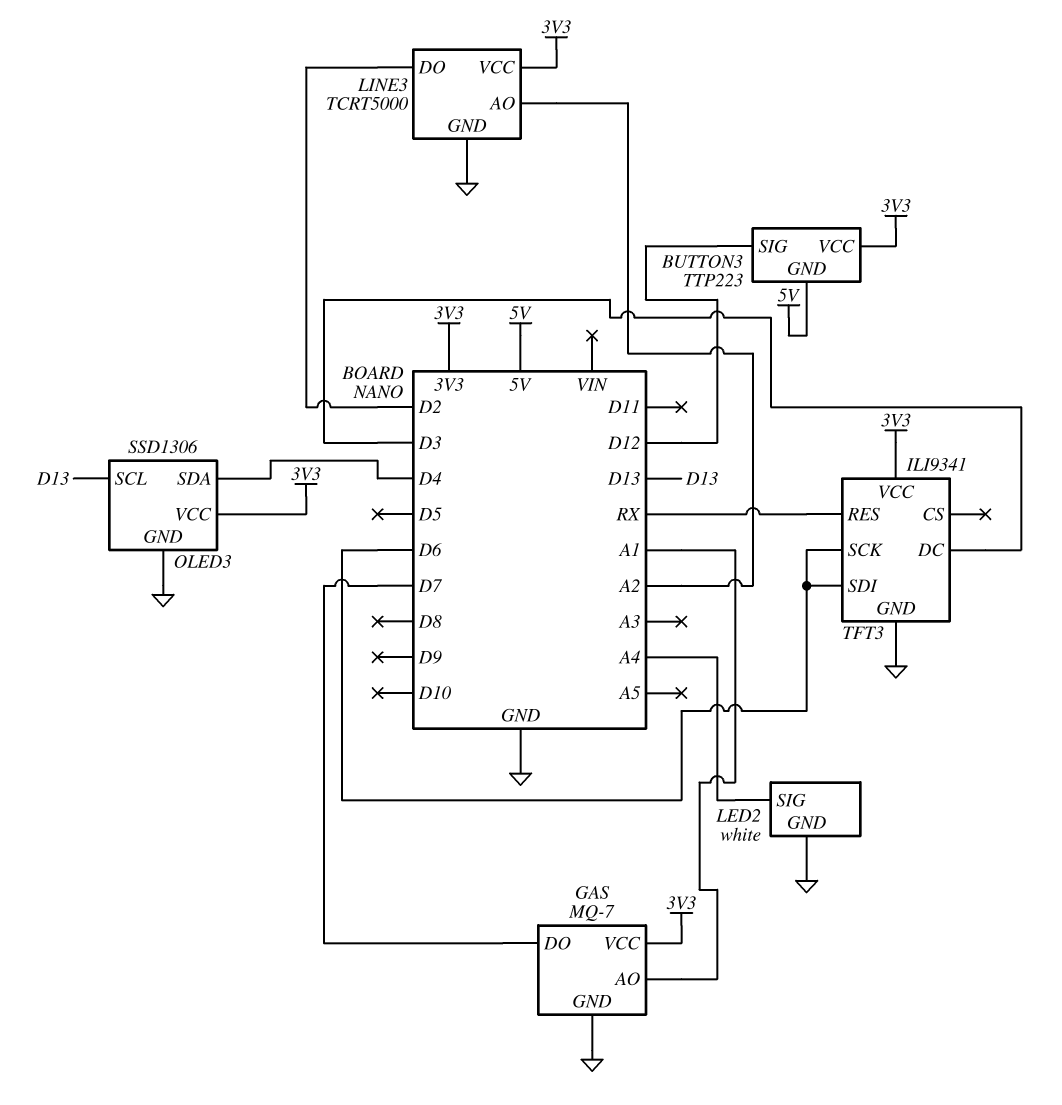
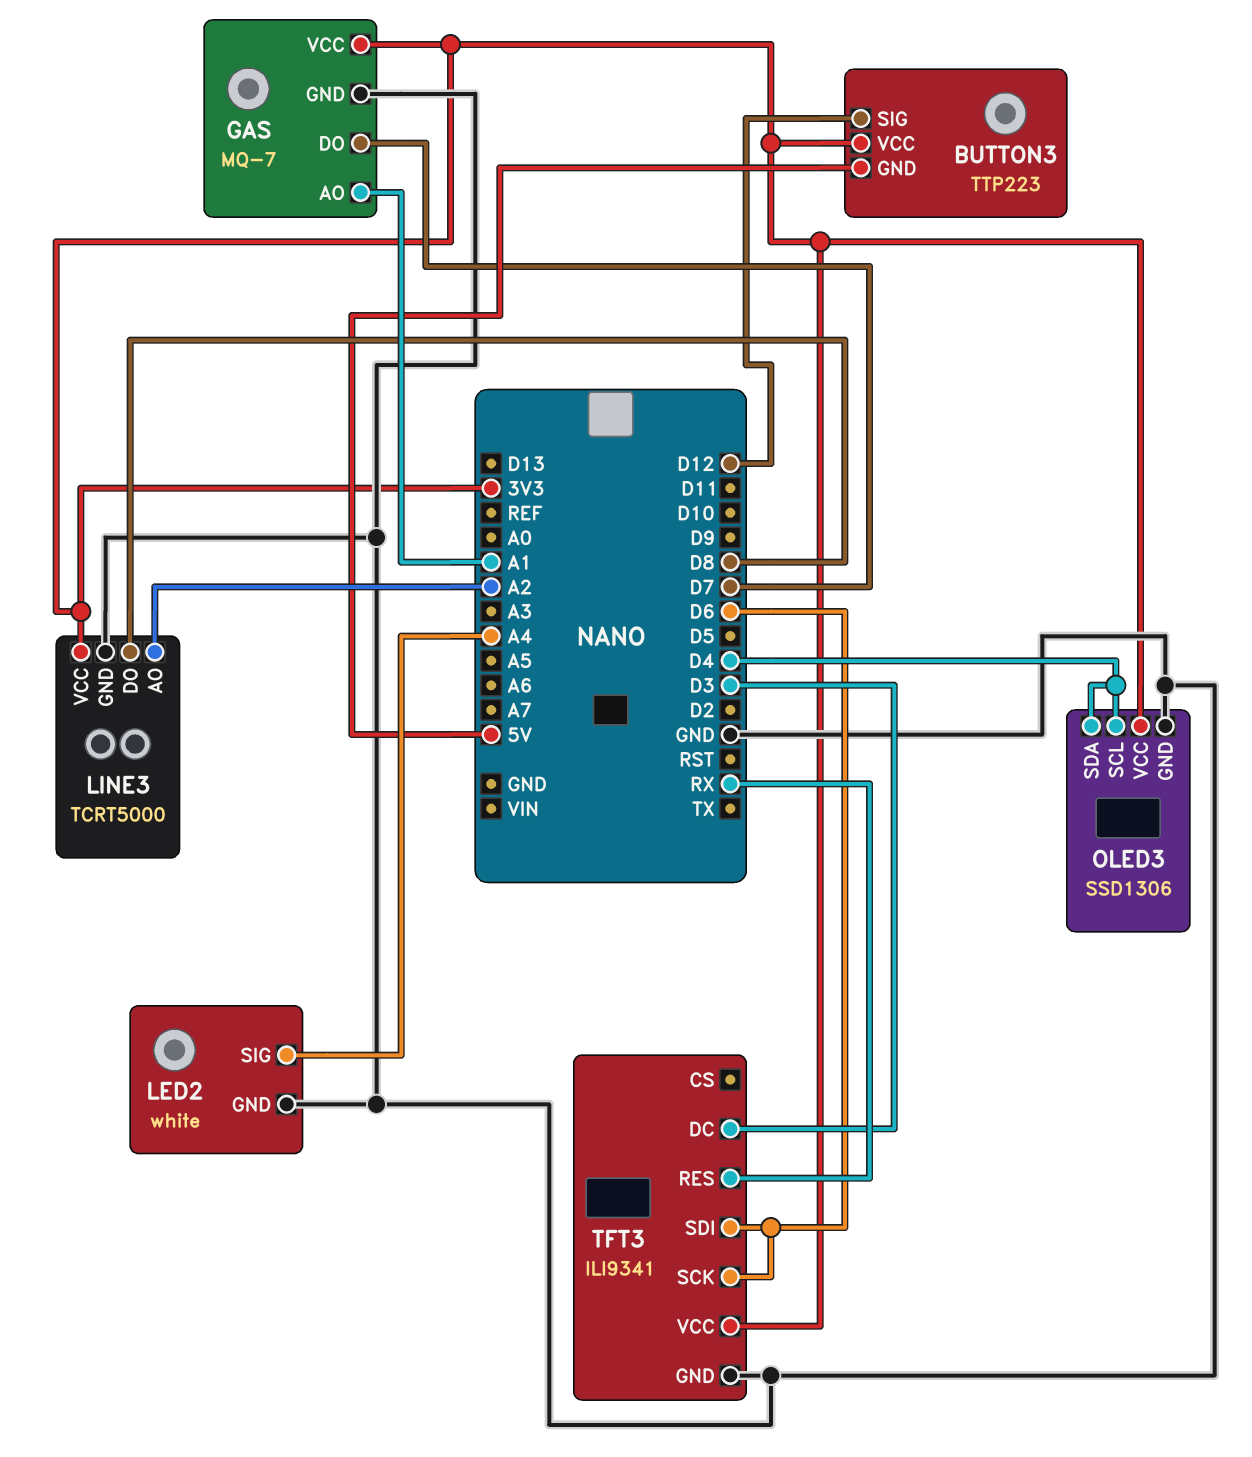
LINE3 pin DO: D2 -> D8
OLED3 pin SCL: D13 -> D4

